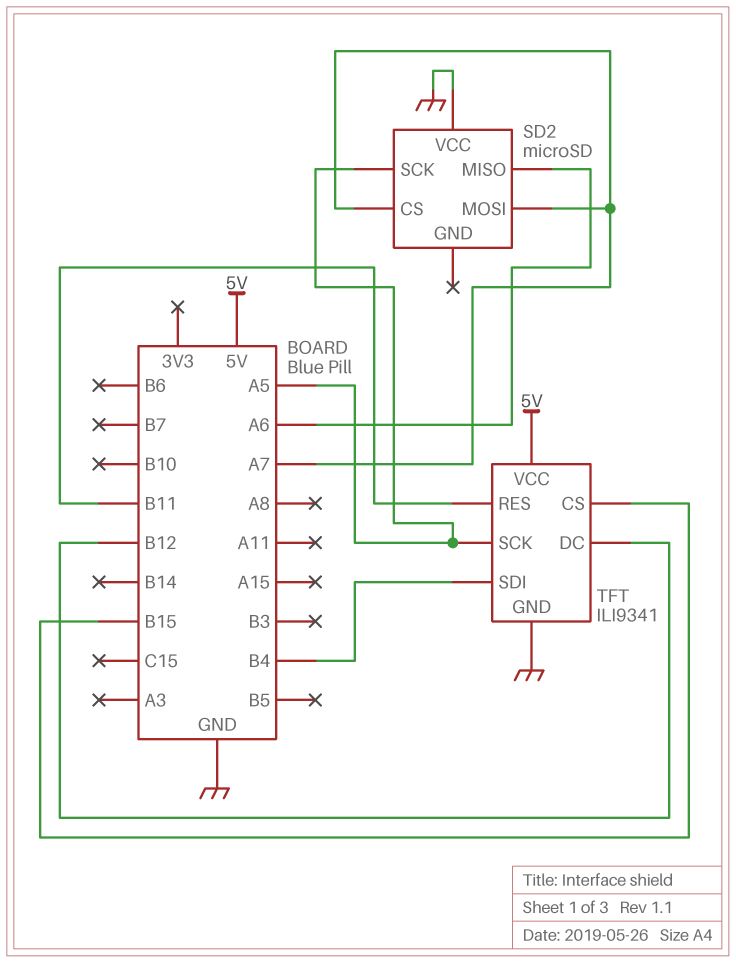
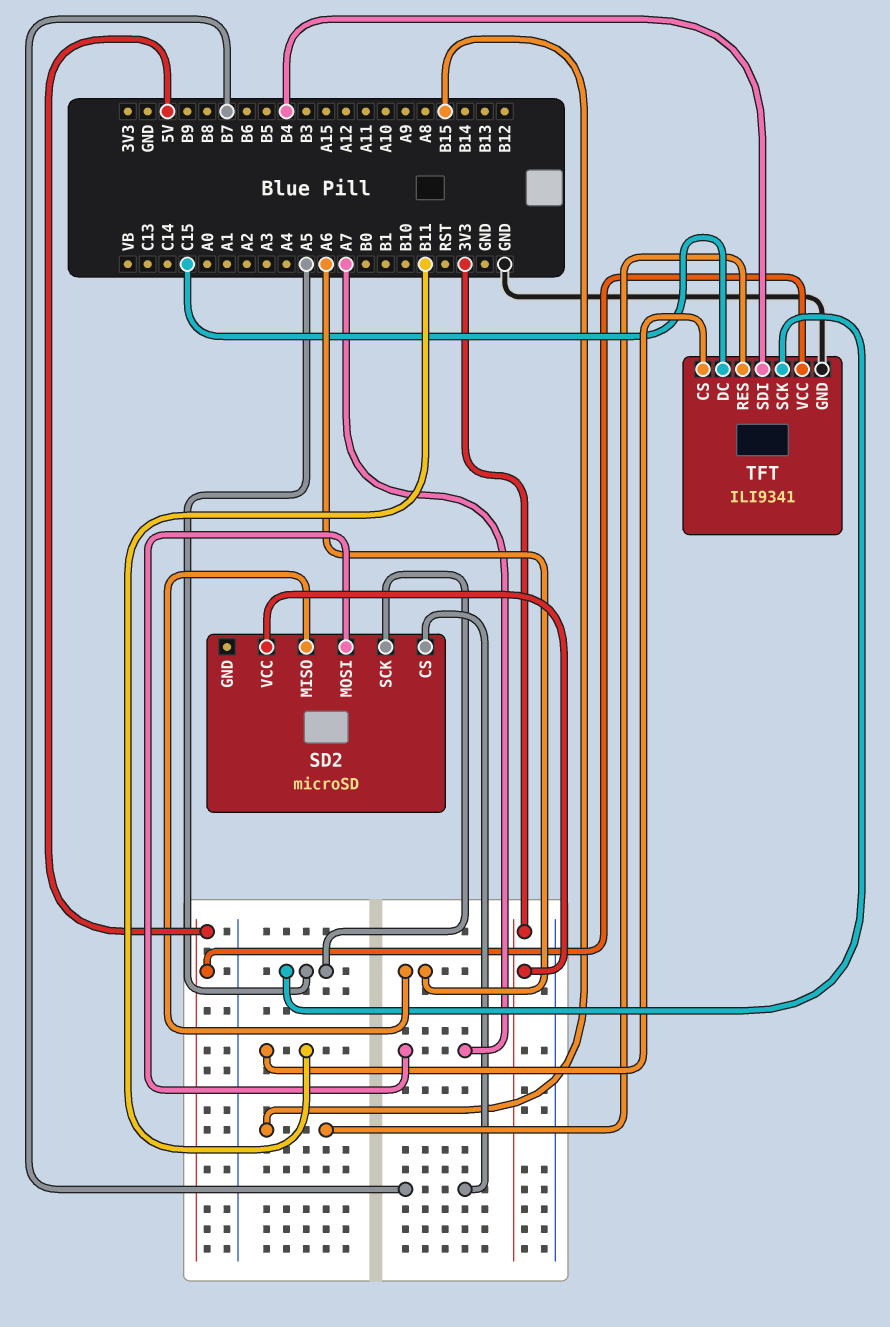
SD2 pin CS: A7 -> B7
SD2 pin VCC: GND -> 3V3
TFT pin CS: B15 -> B11
TFT pin DC: B12 -> C15
TFT pin RES: B11 -> B15

